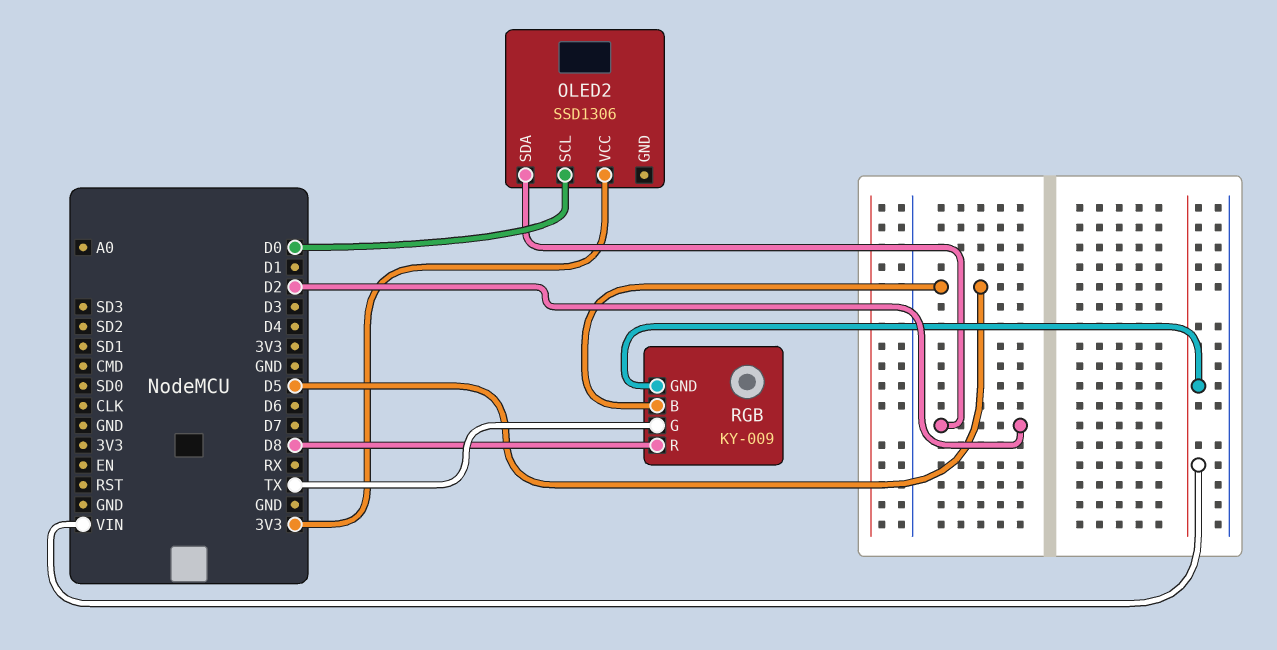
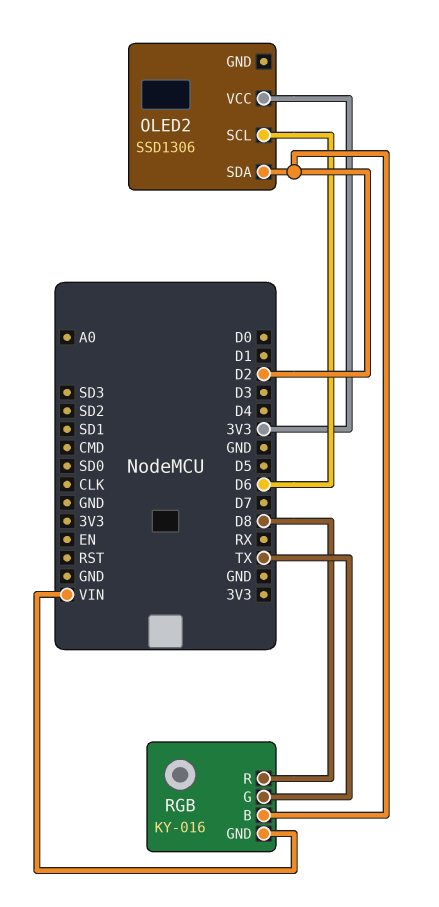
OLED2 pin SCL: D0 -> D6
RGB: KY-009 -> KY-016
RGB pin B: D5 -> D2

